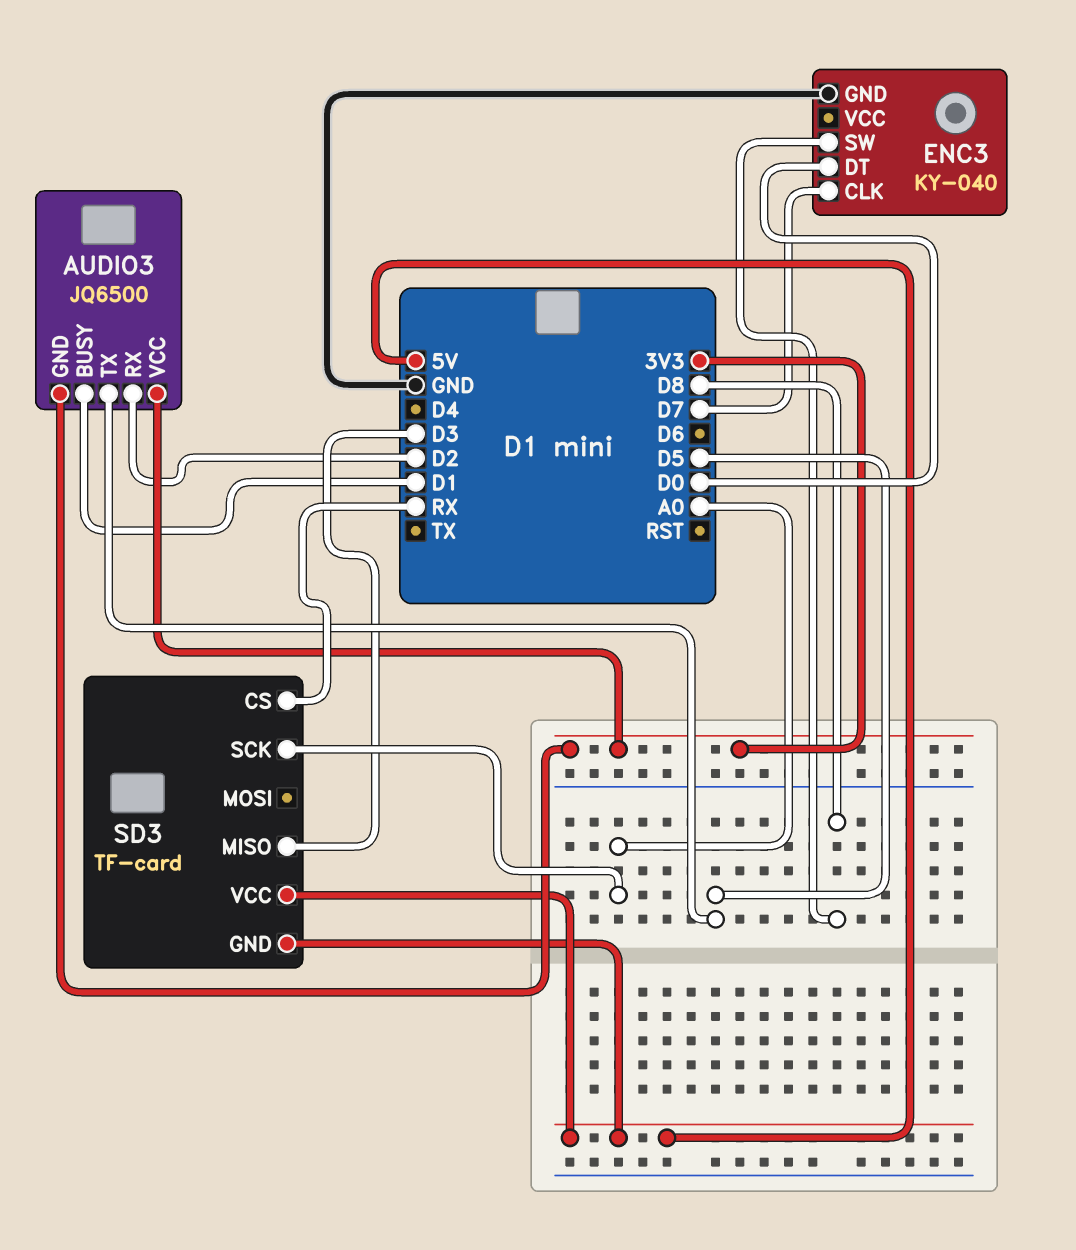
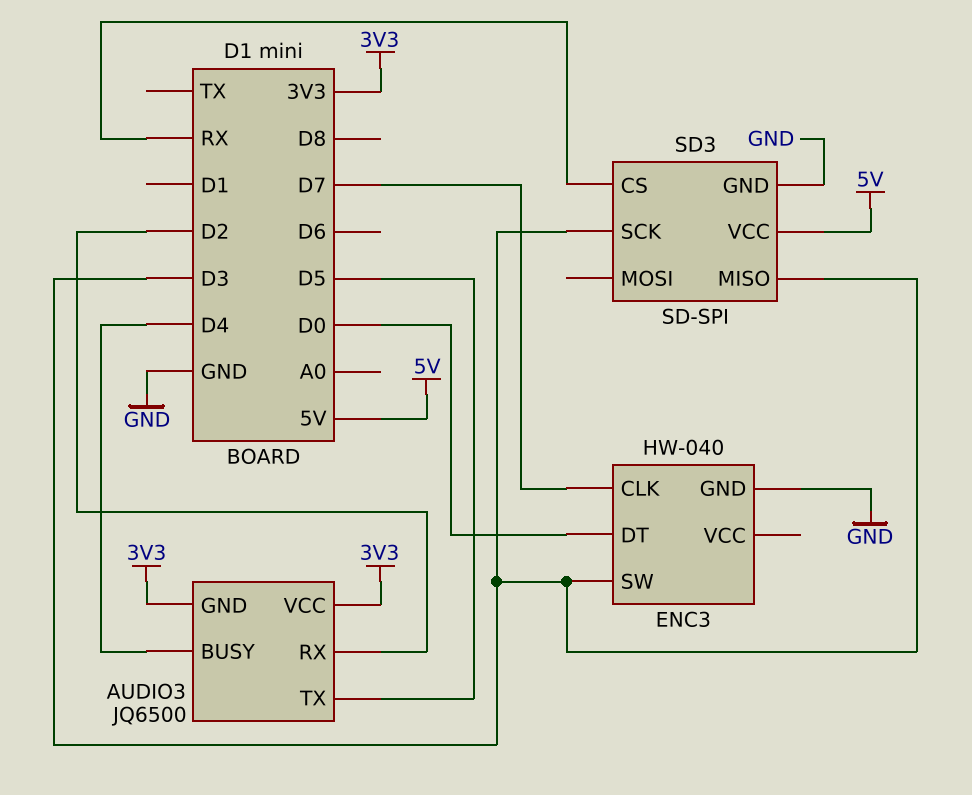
AUDIO3 pin BUSY: D1 -> D4
ENC3: KY-040 -> HW-040
ENC3 pin SW: D8 -> D3
SD3: TF-card -> SD-SPI
SD3 pin GND: 5V -> GND
SD3 pin SCK: A0 -> D3

